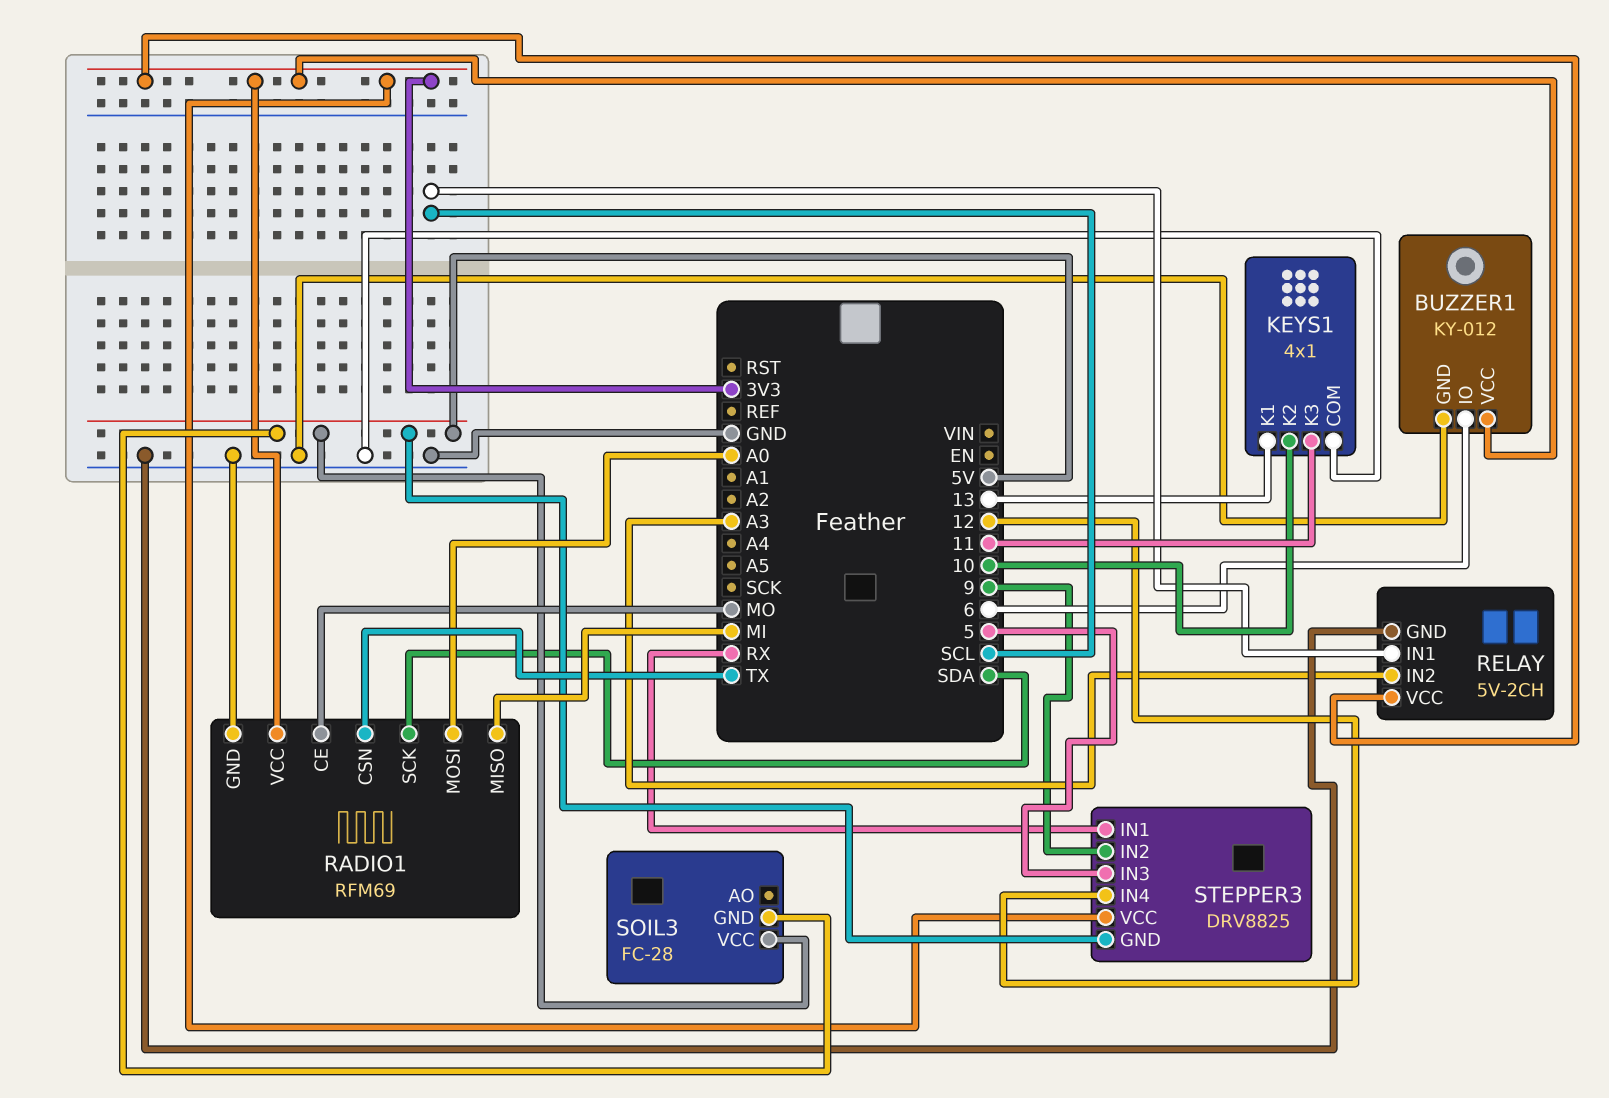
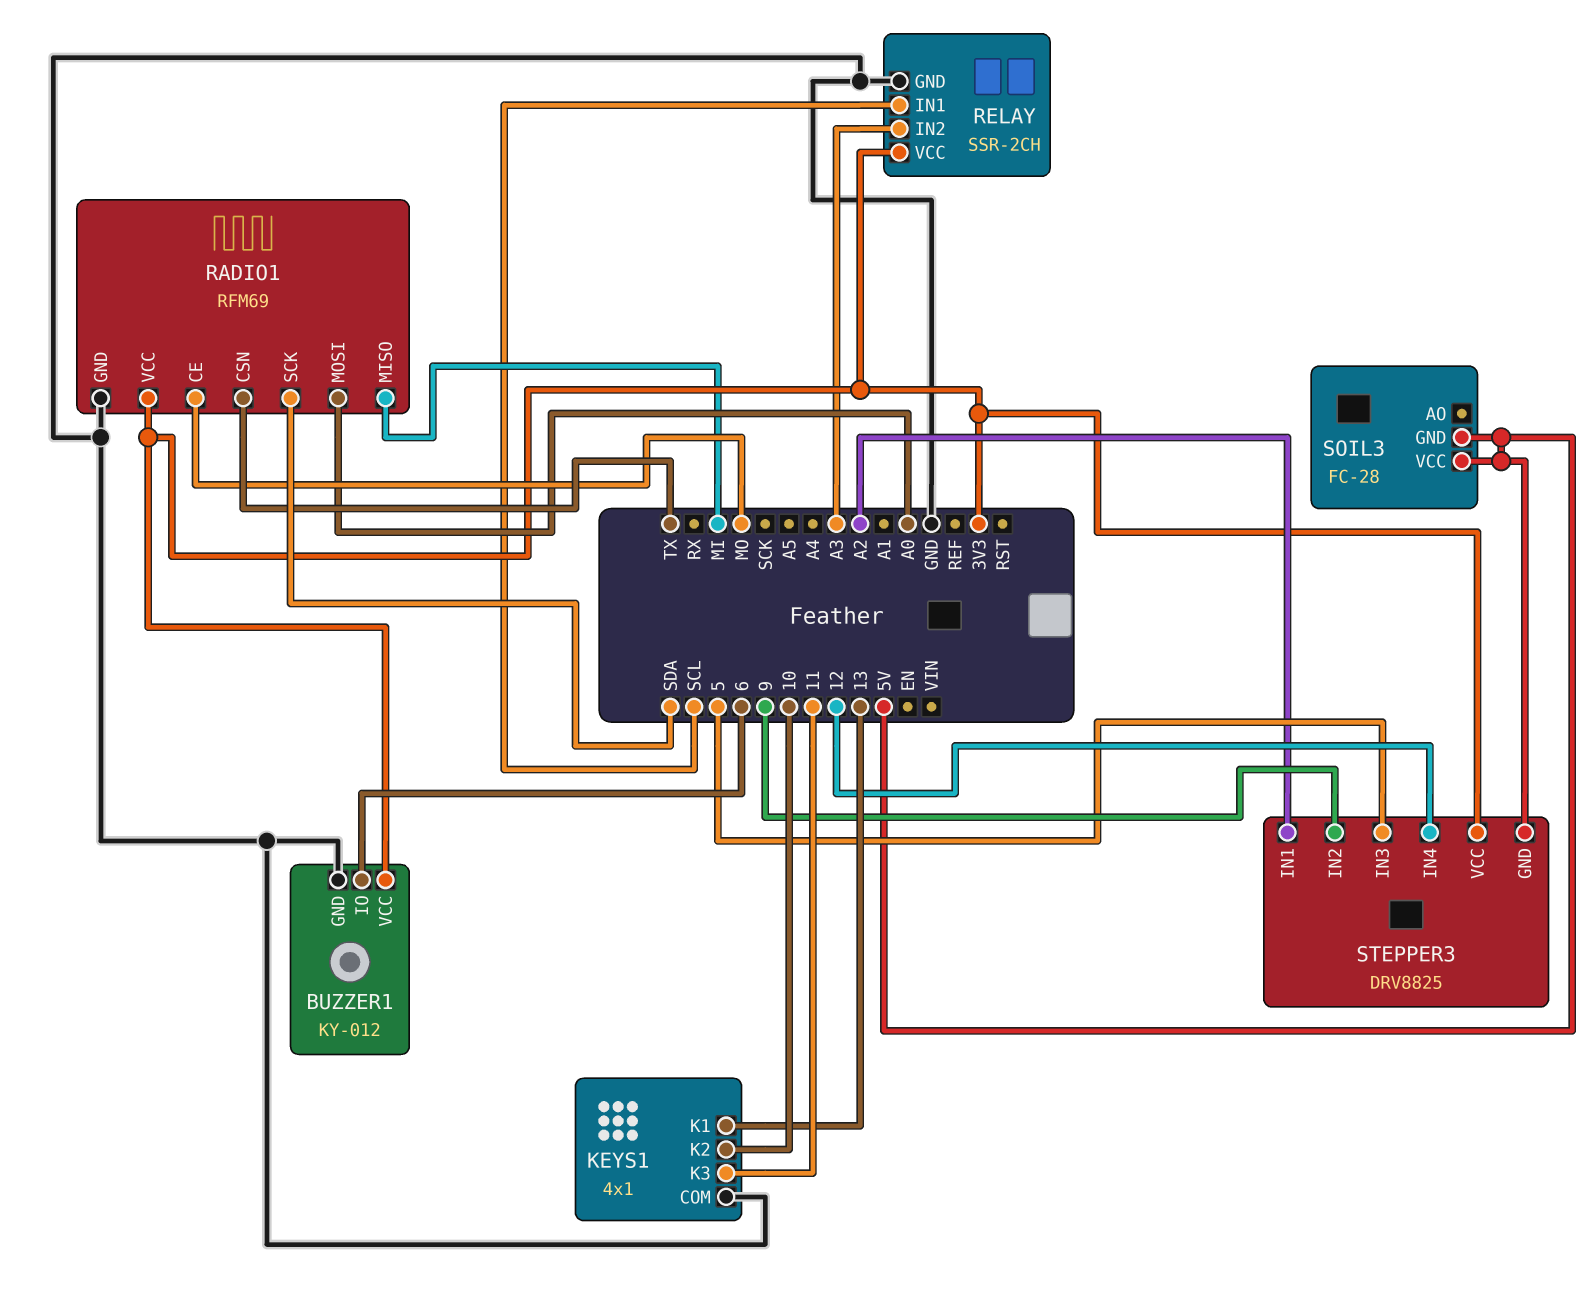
RELAY: 5V-2CH -> SSR-2CH
STEPPER3 pin IN1: RX -> A2

